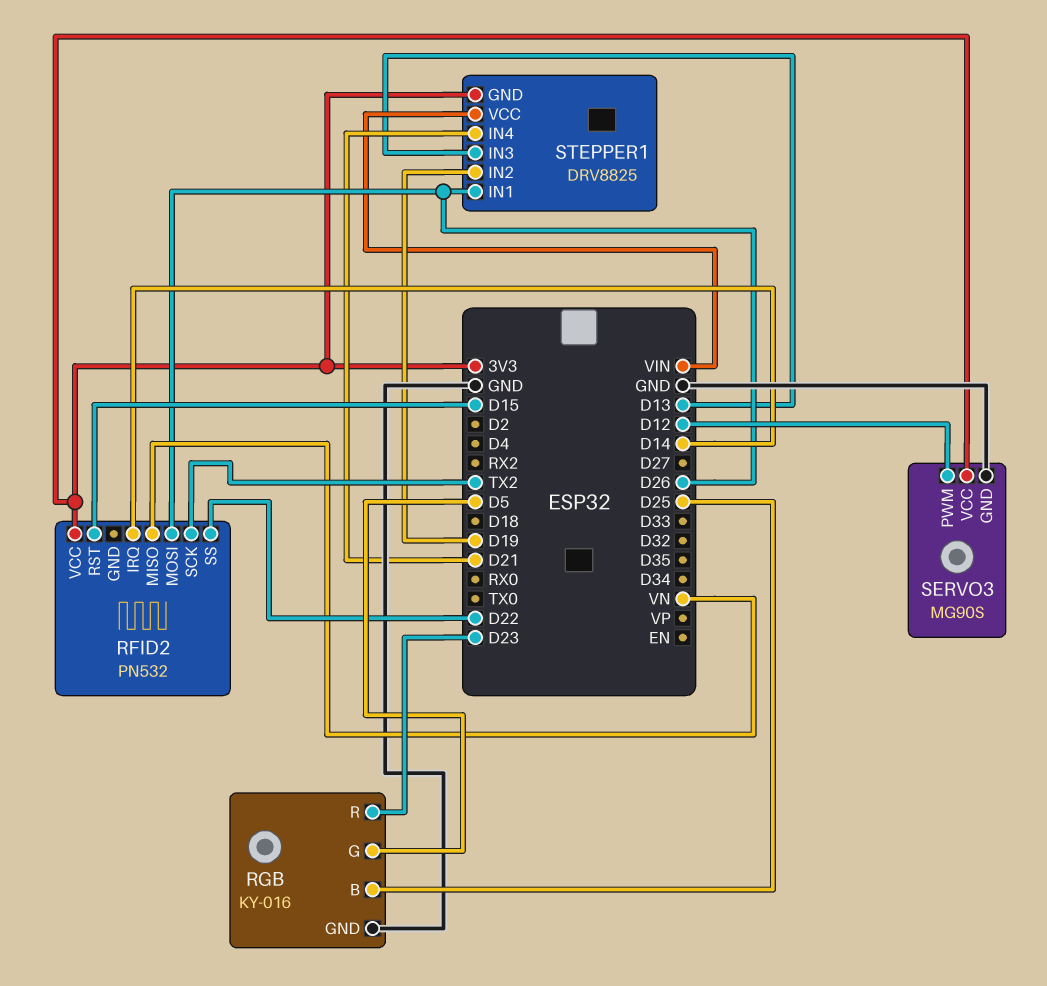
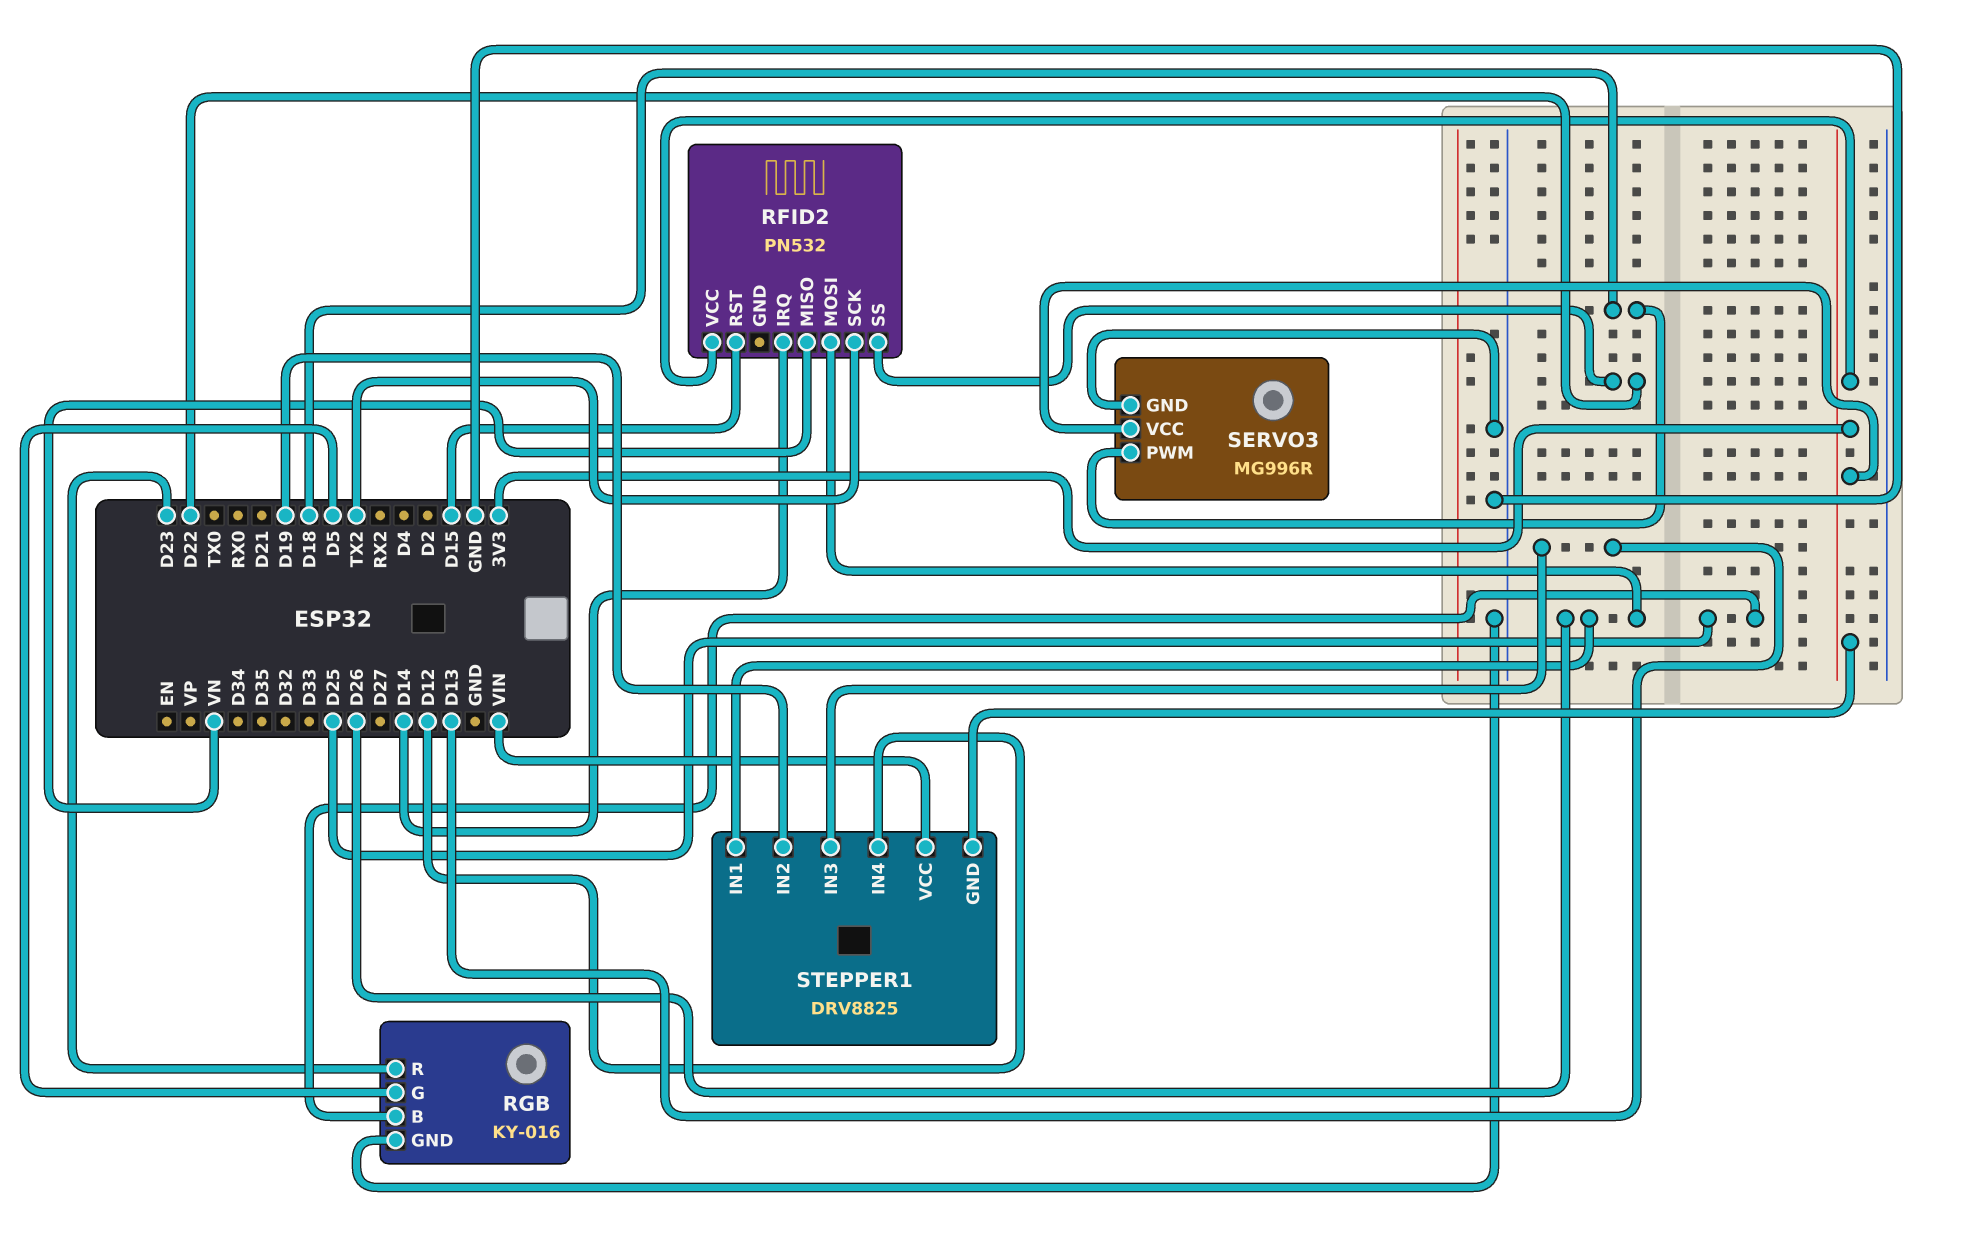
SERVO3: MG90S -> MG996R
SERVO3 pin PWM: D12 -> D18
STEPPER1 pin IN4: D21 -> D12

